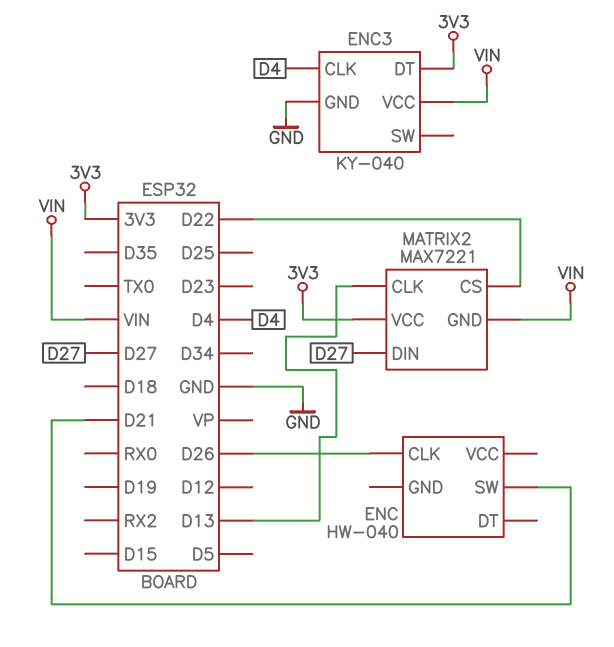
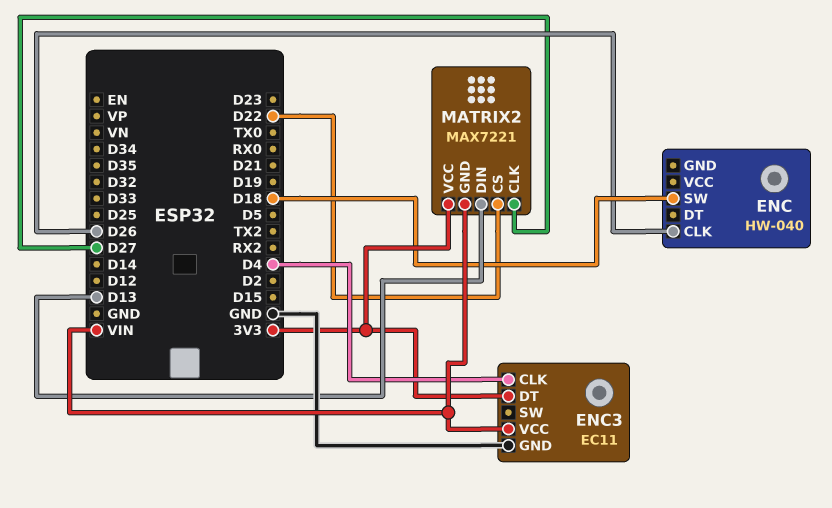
ENC pin SW: D21 -> D18
ENC3: KY-040 -> EC11
MATRIX2 pin CLK: D13 -> D27
MATRIX2 pin DIN: D27 -> D13

